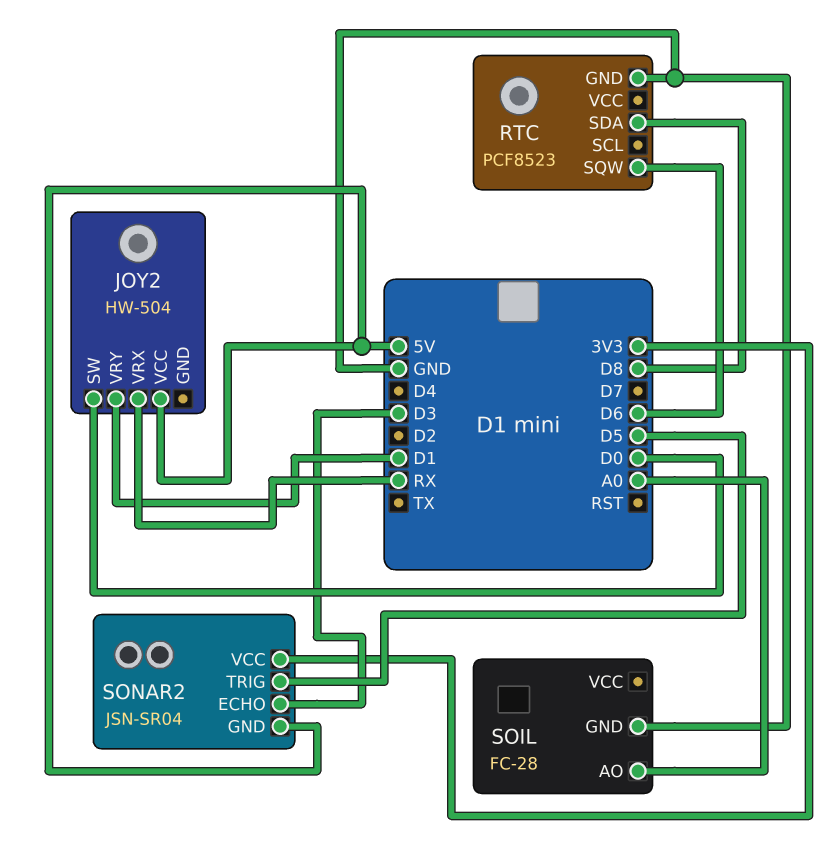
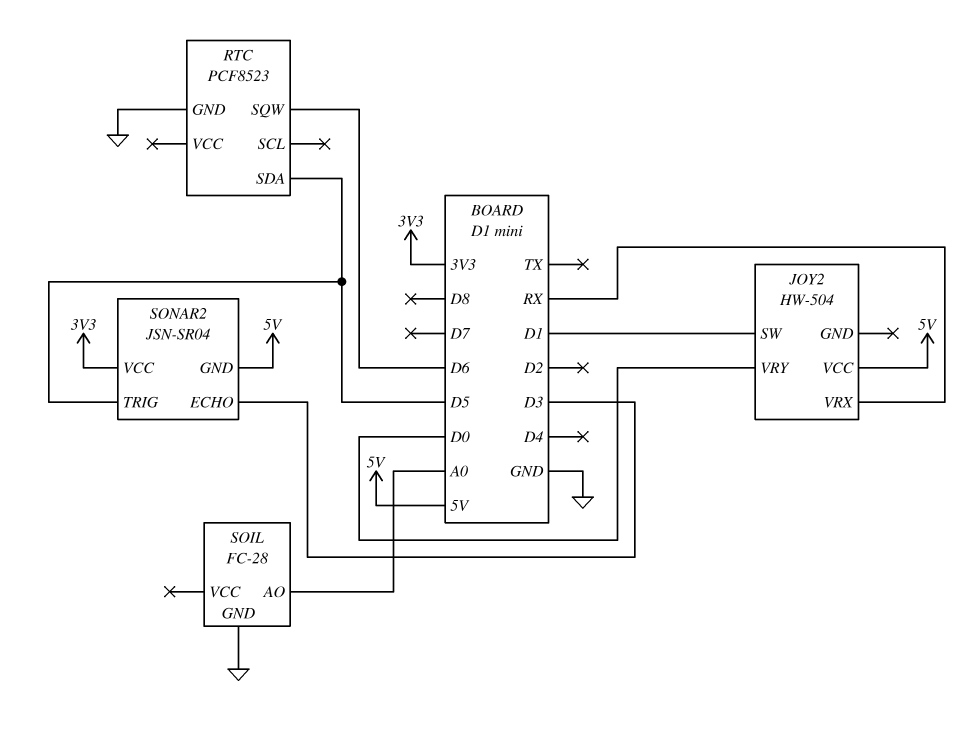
JOY2 pin SW: D0 -> D1
JOY2 pin VRY: D1 -> D0
RTC pin SDA: D8 -> D5

